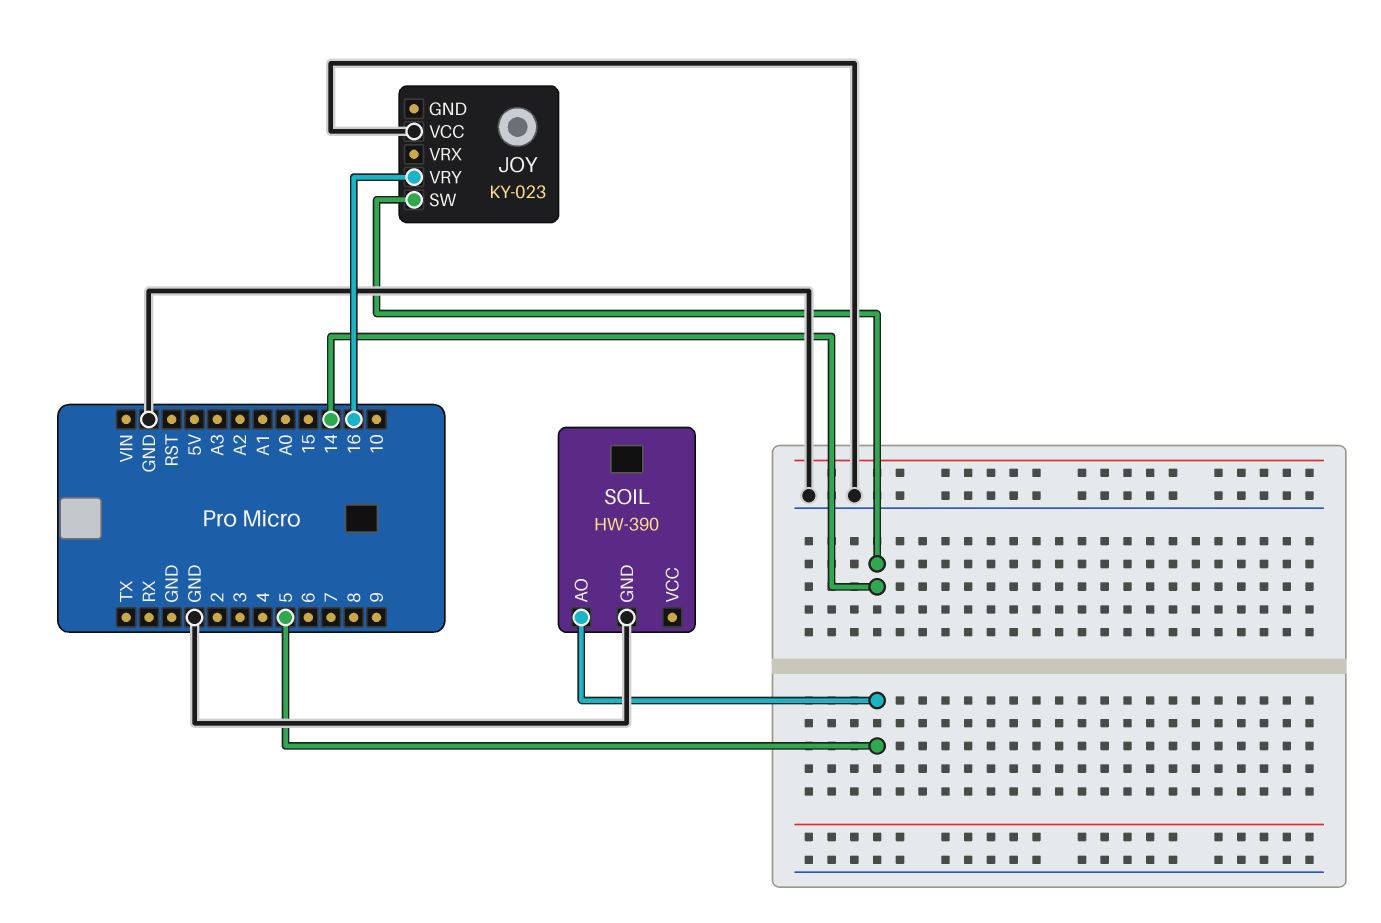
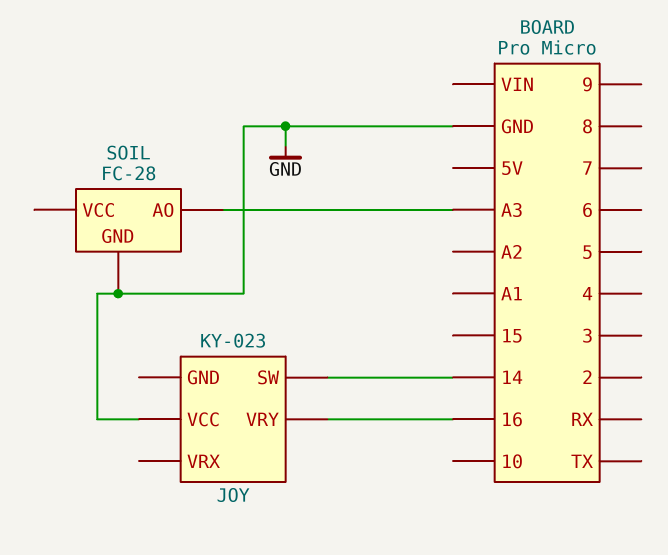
SOIL: HW-390 -> FC-28
SOIL pin AO: 5 -> A3

